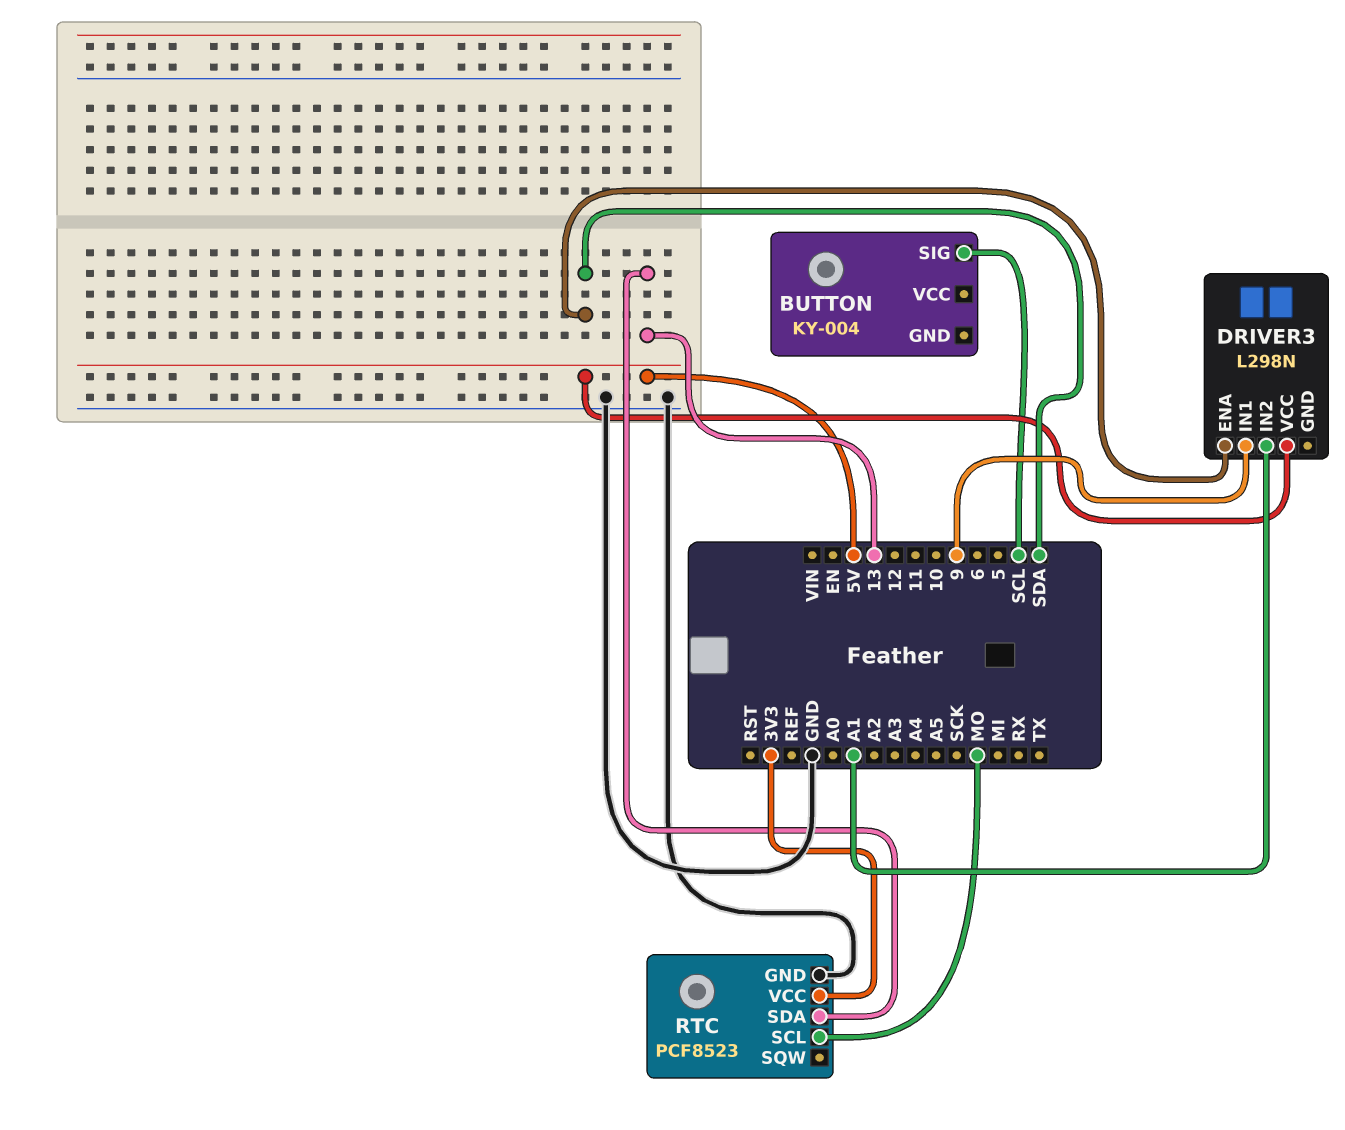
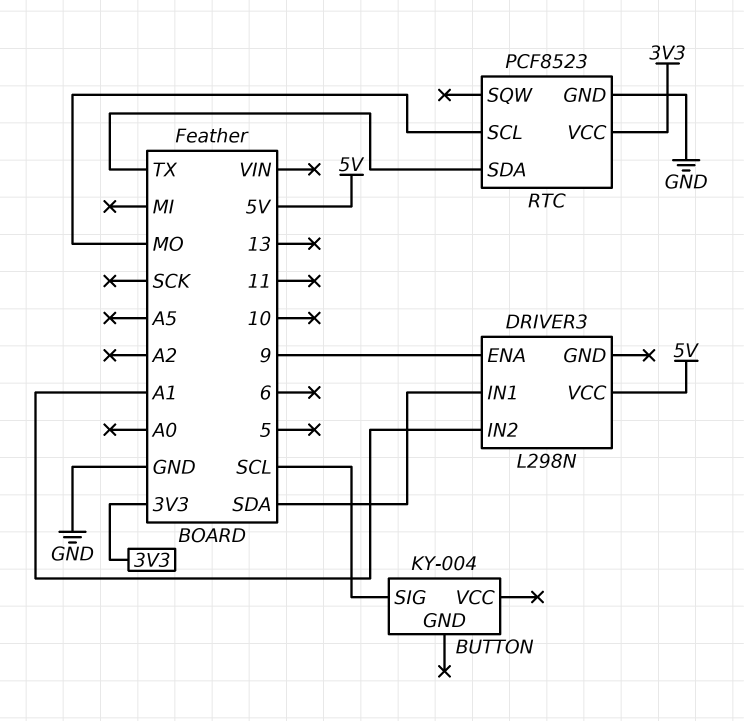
DRIVER3 pin ENA: SDA -> 9
DRIVER3 pin IN1: 9 -> SDA
RTC pin SDA: 13 -> TX

